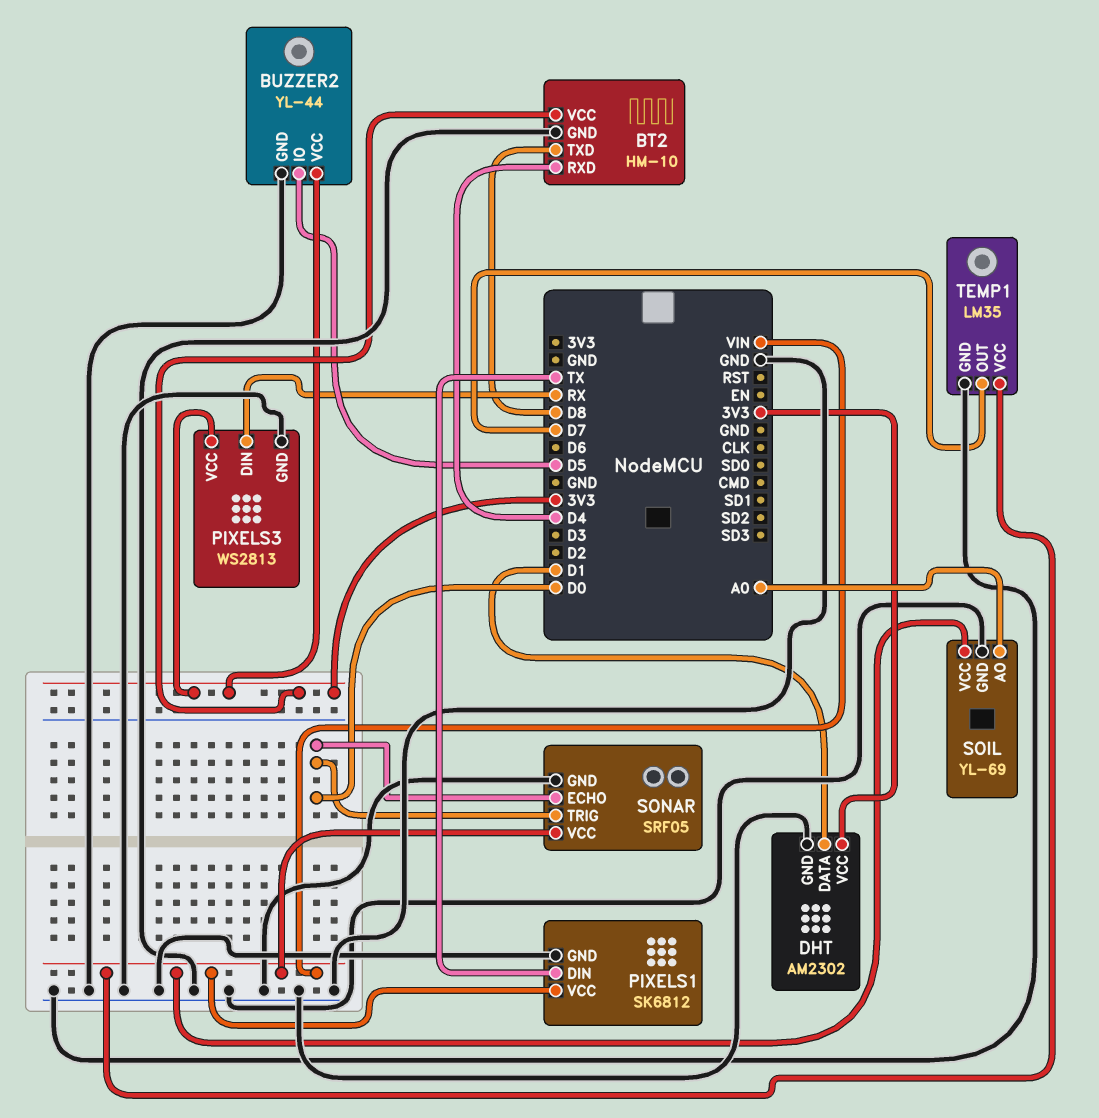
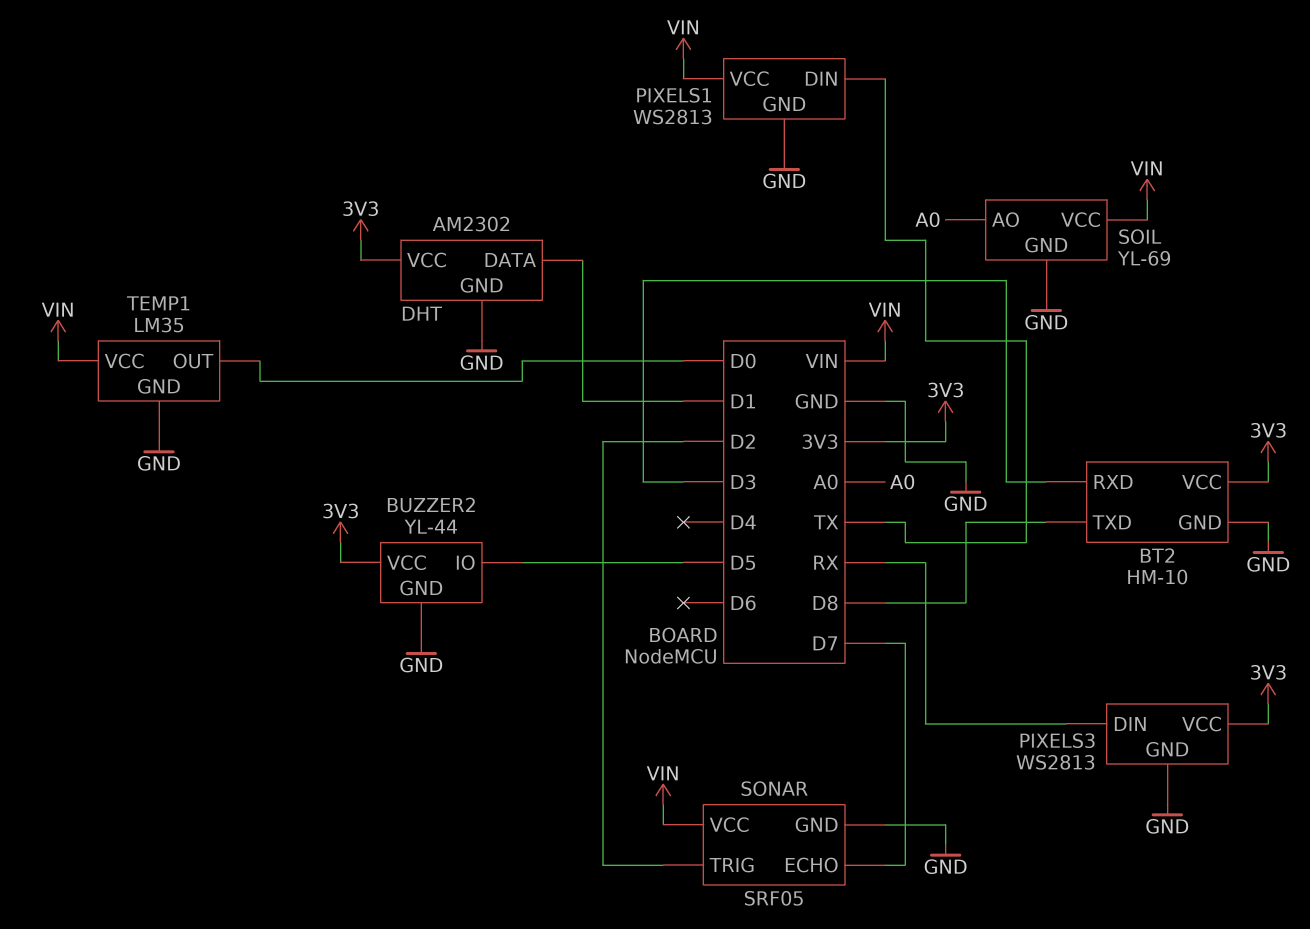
BT2 pin RXD: D4 -> D3
PIXELS1: SK6812 -> WS2813
SONAR pin ECHO: D0 -> D7
SONAR pin TRIG: D0 -> D2
TEMP1 pin OUT: D7 -> D0

